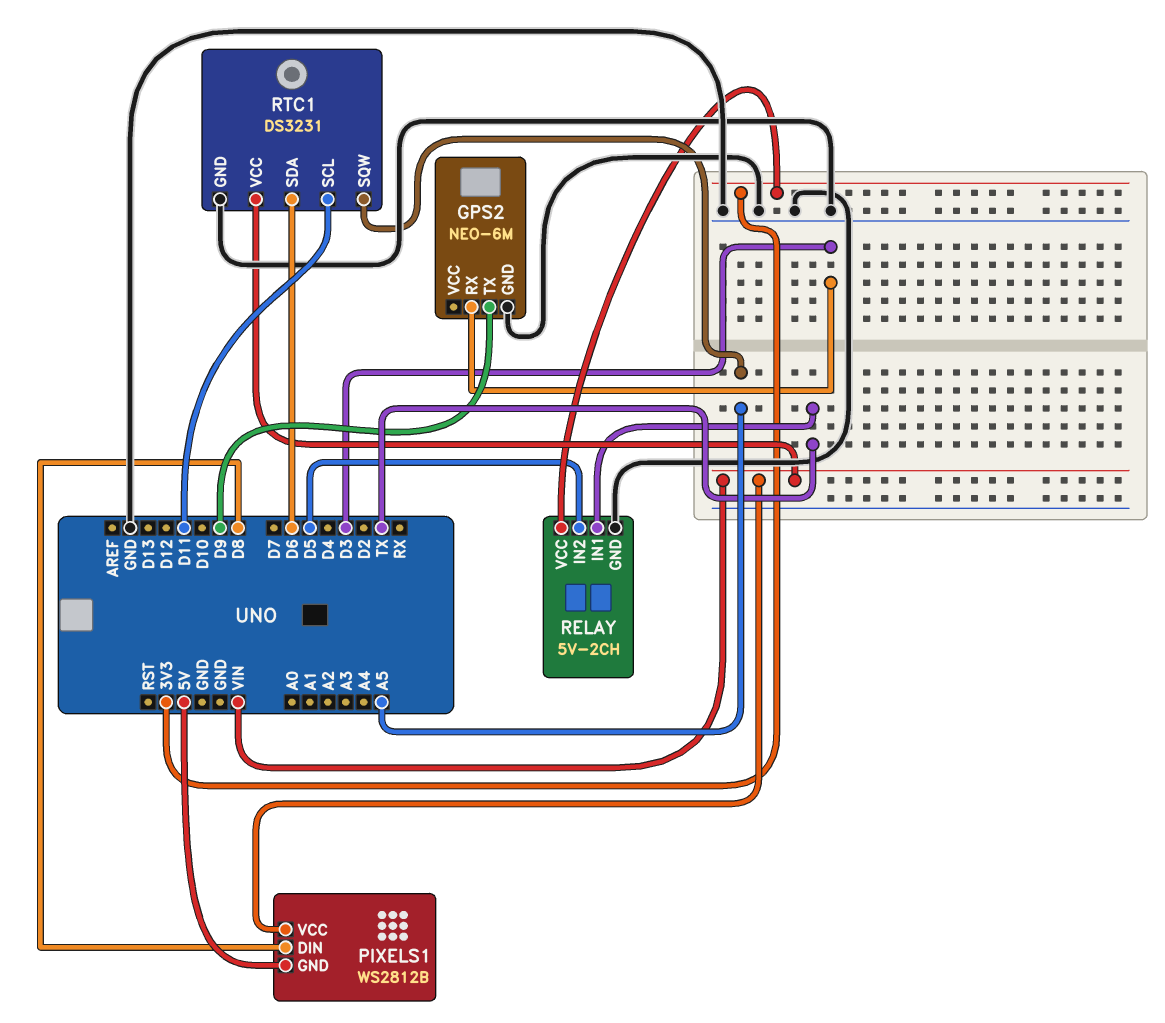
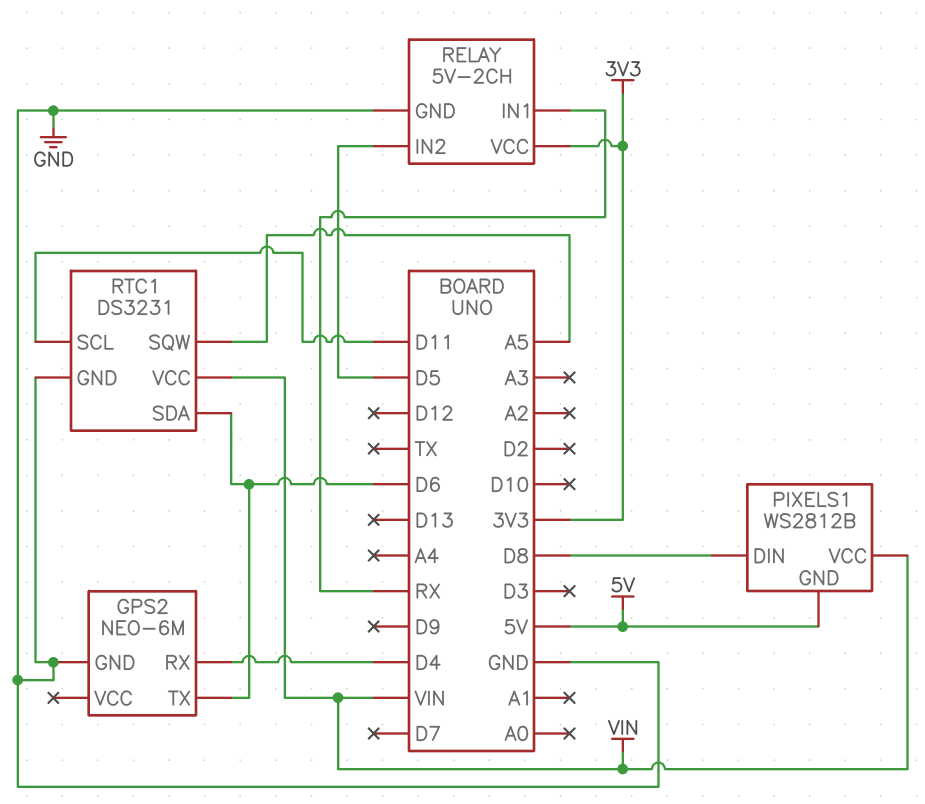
GPS2 pin RX: D3 -> D4
GPS2 pin TX: D9 -> D6
RELAY pin IN1: TX -> RX

